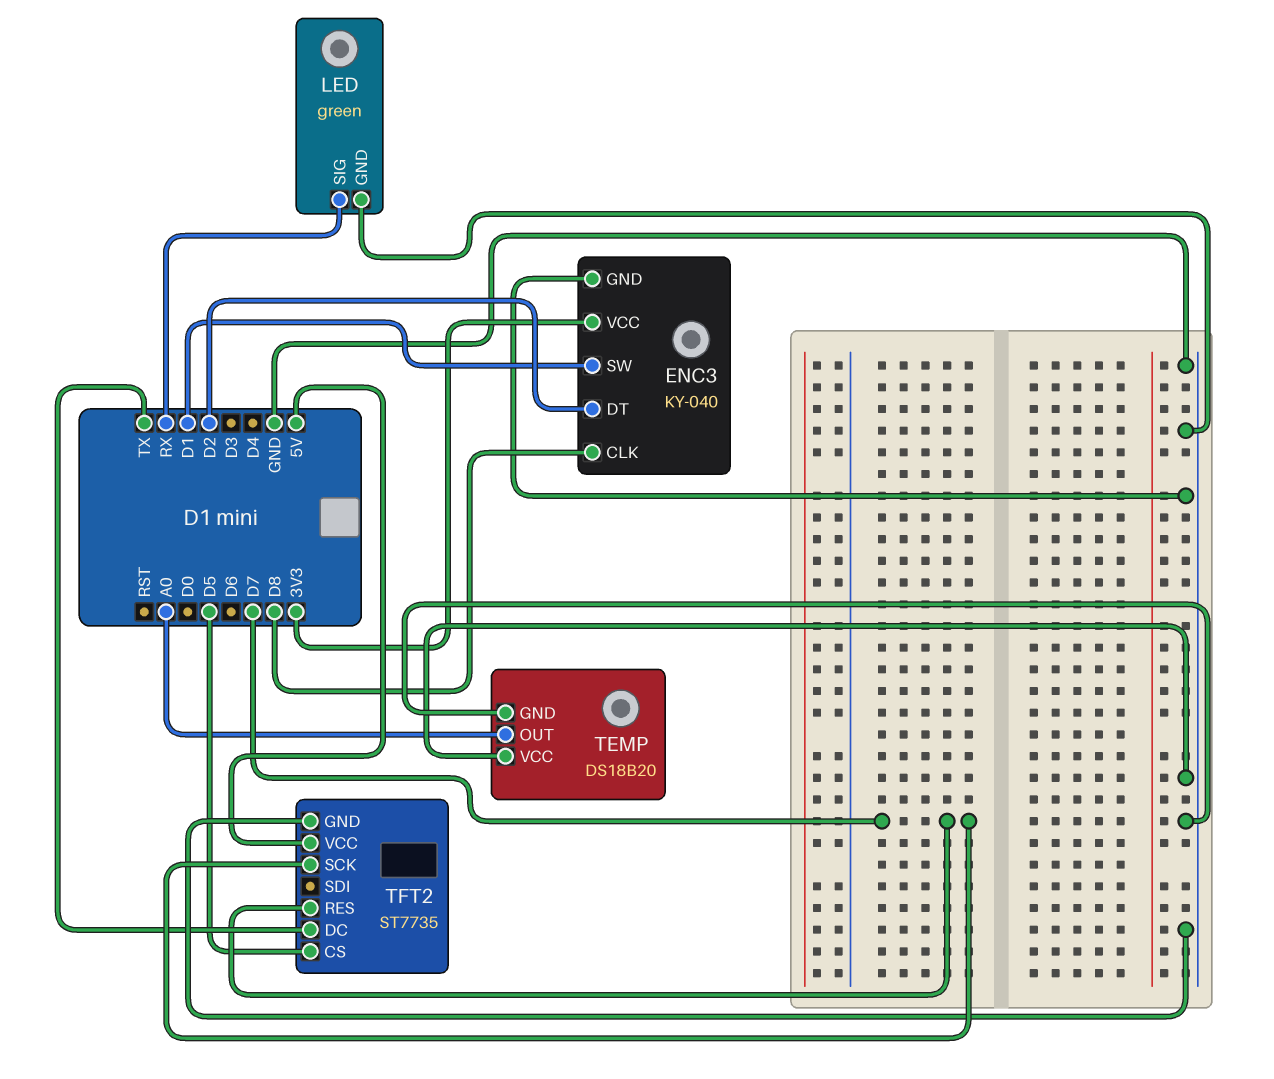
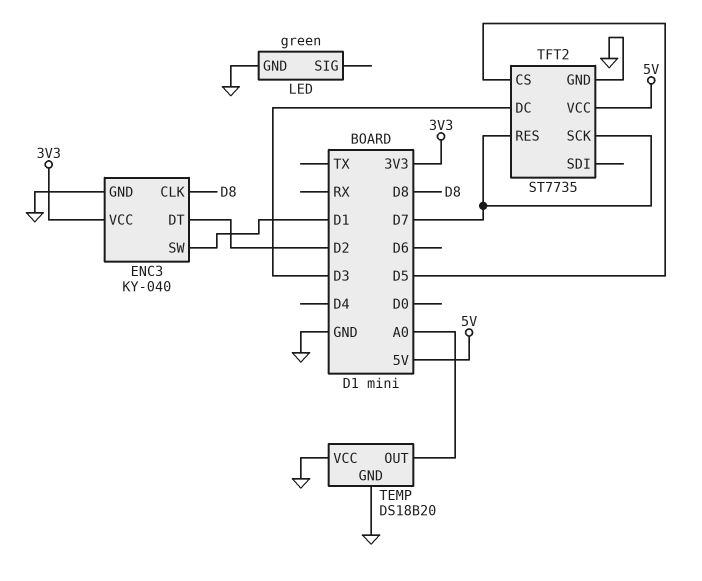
LED pin SIG: RX -> none
TFT2 pin DC: TX -> D3

